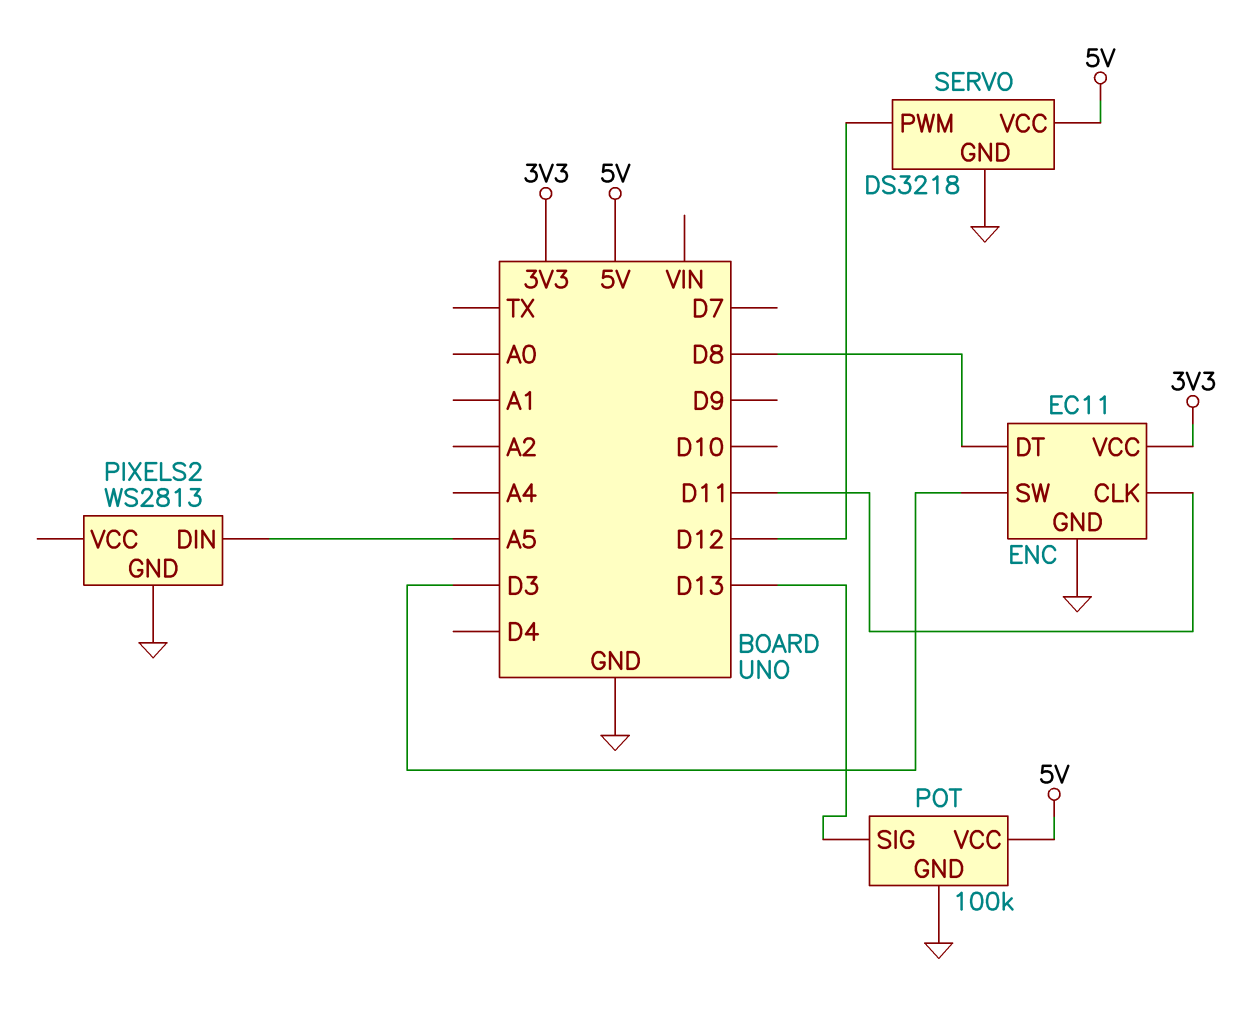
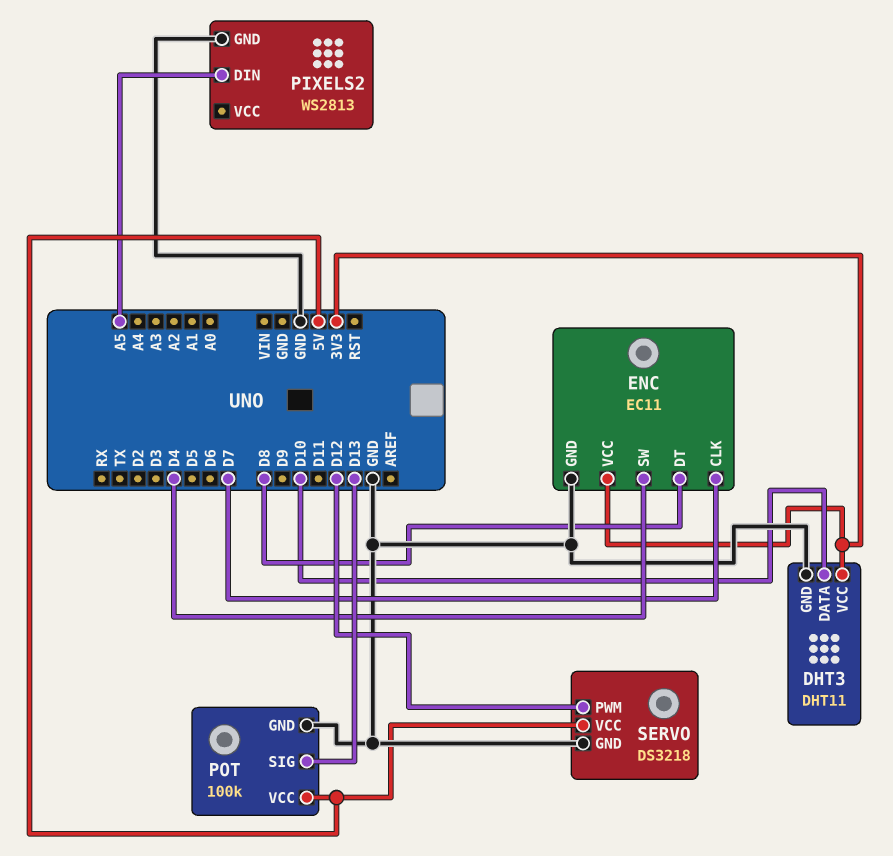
DHT3: none -> DHT11
DHT3 pin DATA: none -> D10
DHT3 pin GND: none -> GND
DHT3 pin VCC: none -> 3V3
ENC pin CLK: D11 -> D7
ENC pin SW: D3 -> D4

